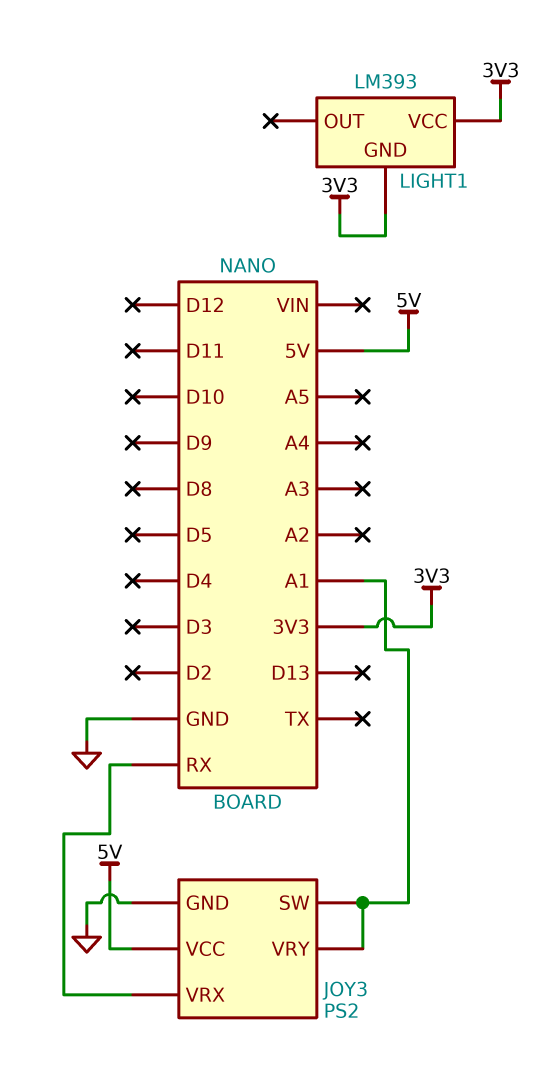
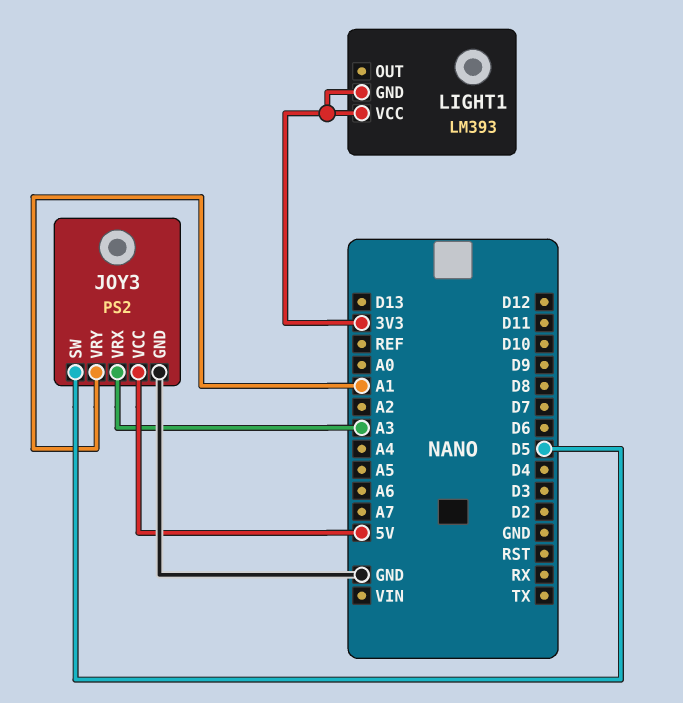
JOY3 pin SW: A1 -> D5
JOY3 pin VRX: RX -> A3

